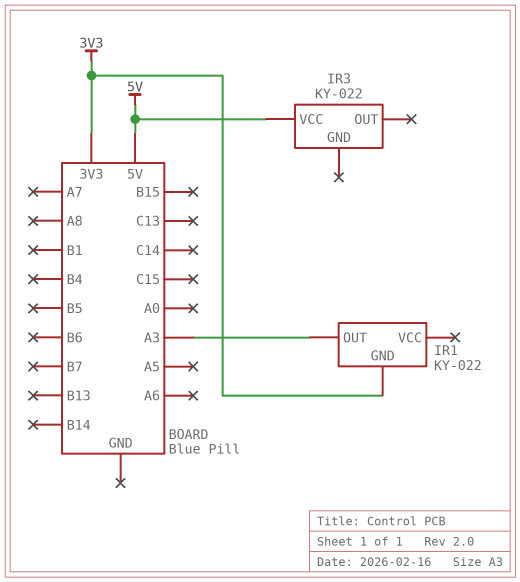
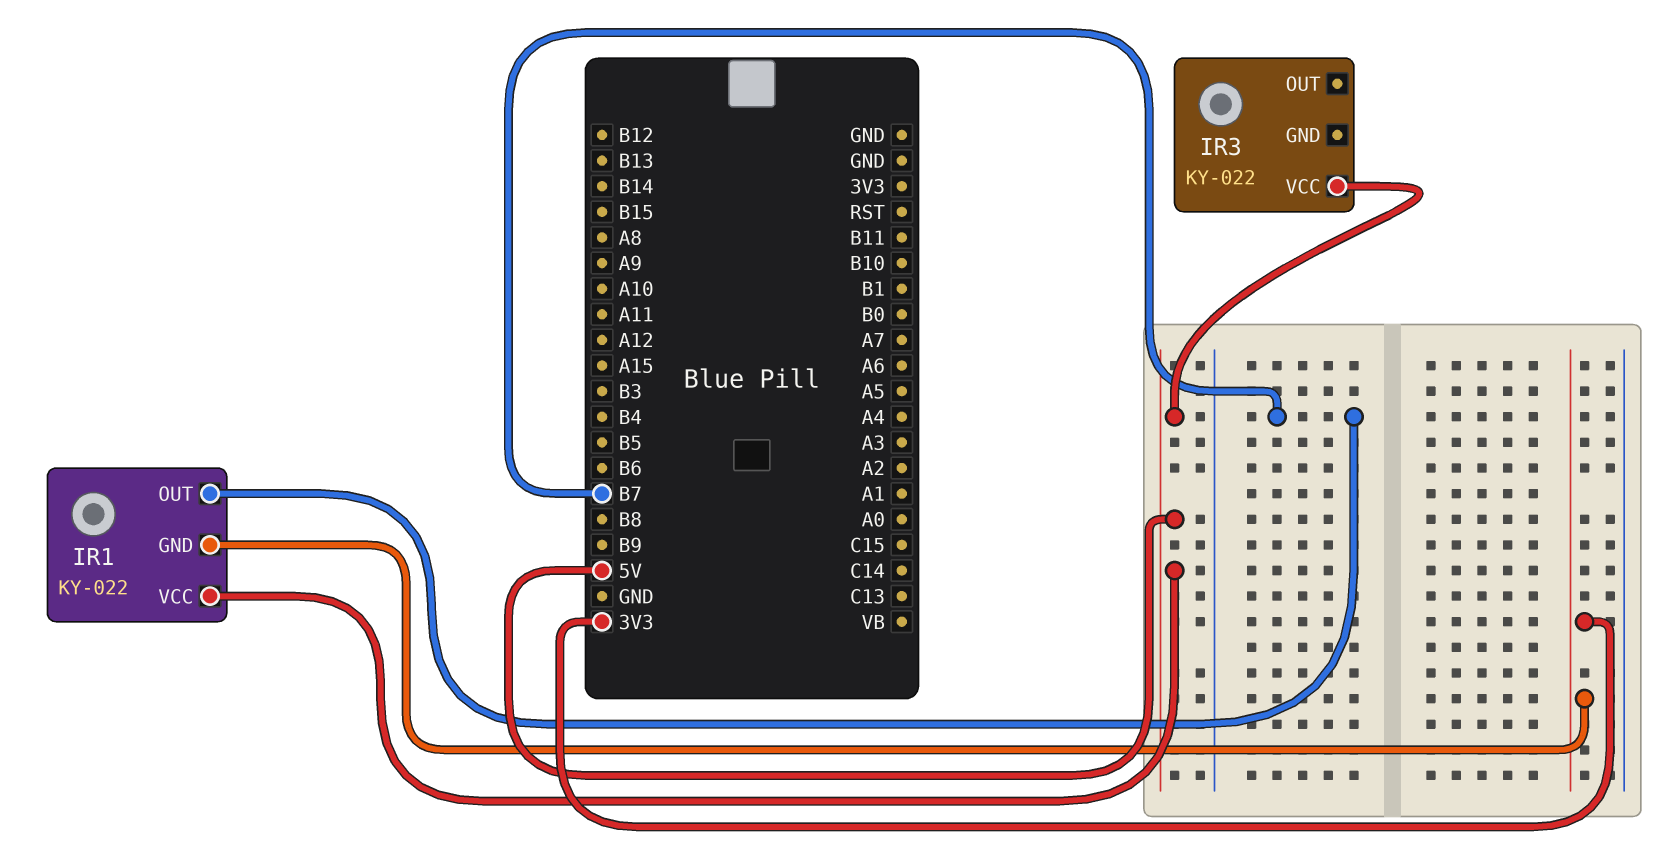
IR1 pin OUT: A3 -> B7
IR1 pin VCC: none -> 5V

